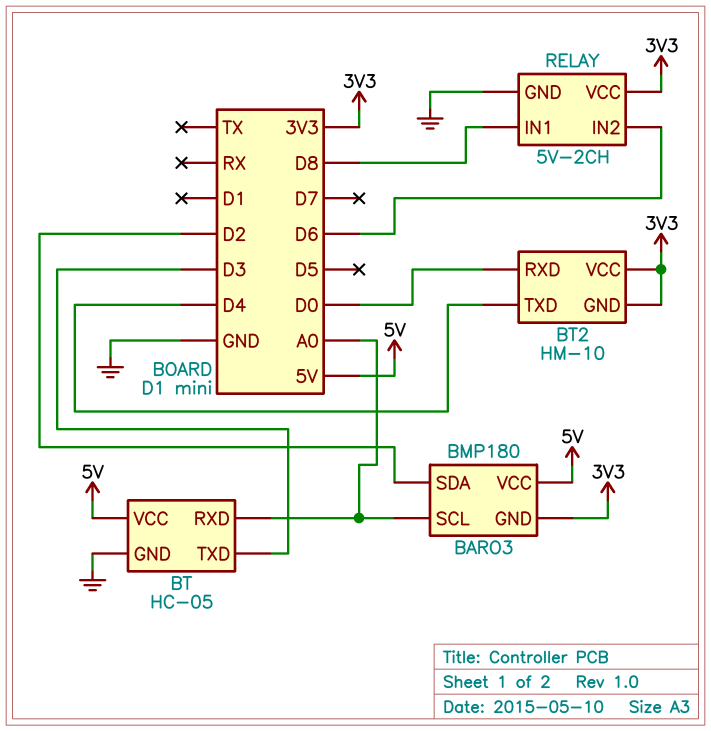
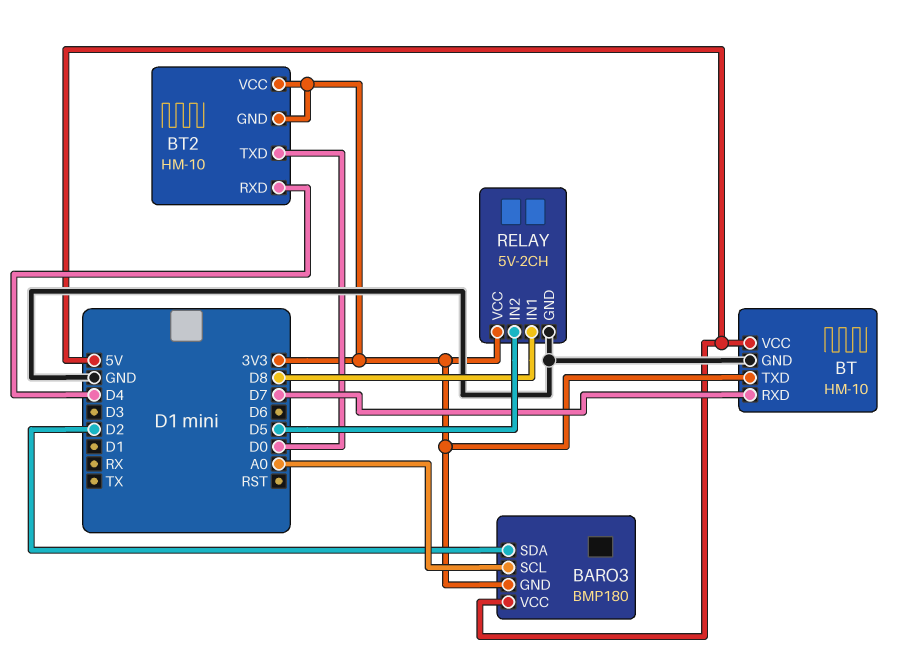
BT: HC-05 -> HM-10
BT pin RXD: A0 -> D7
BT pin TXD: D3 -> 3V3
BT2 pin RXD: D0 -> D4
BT2 pin TXD: D4 -> D0
RELAY pin IN2: D6 -> D5

